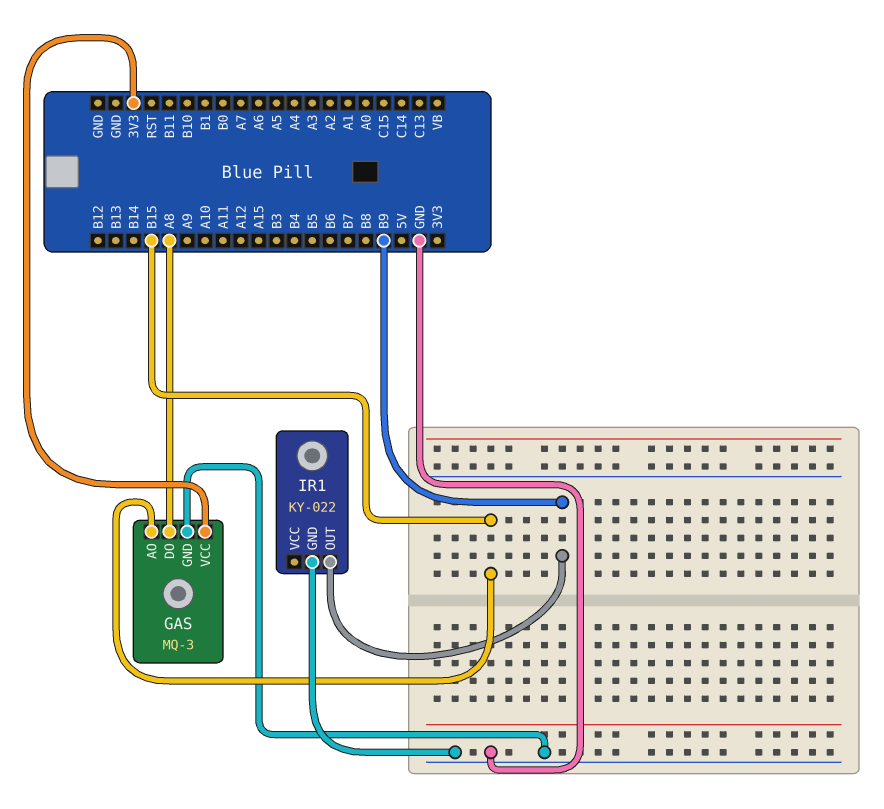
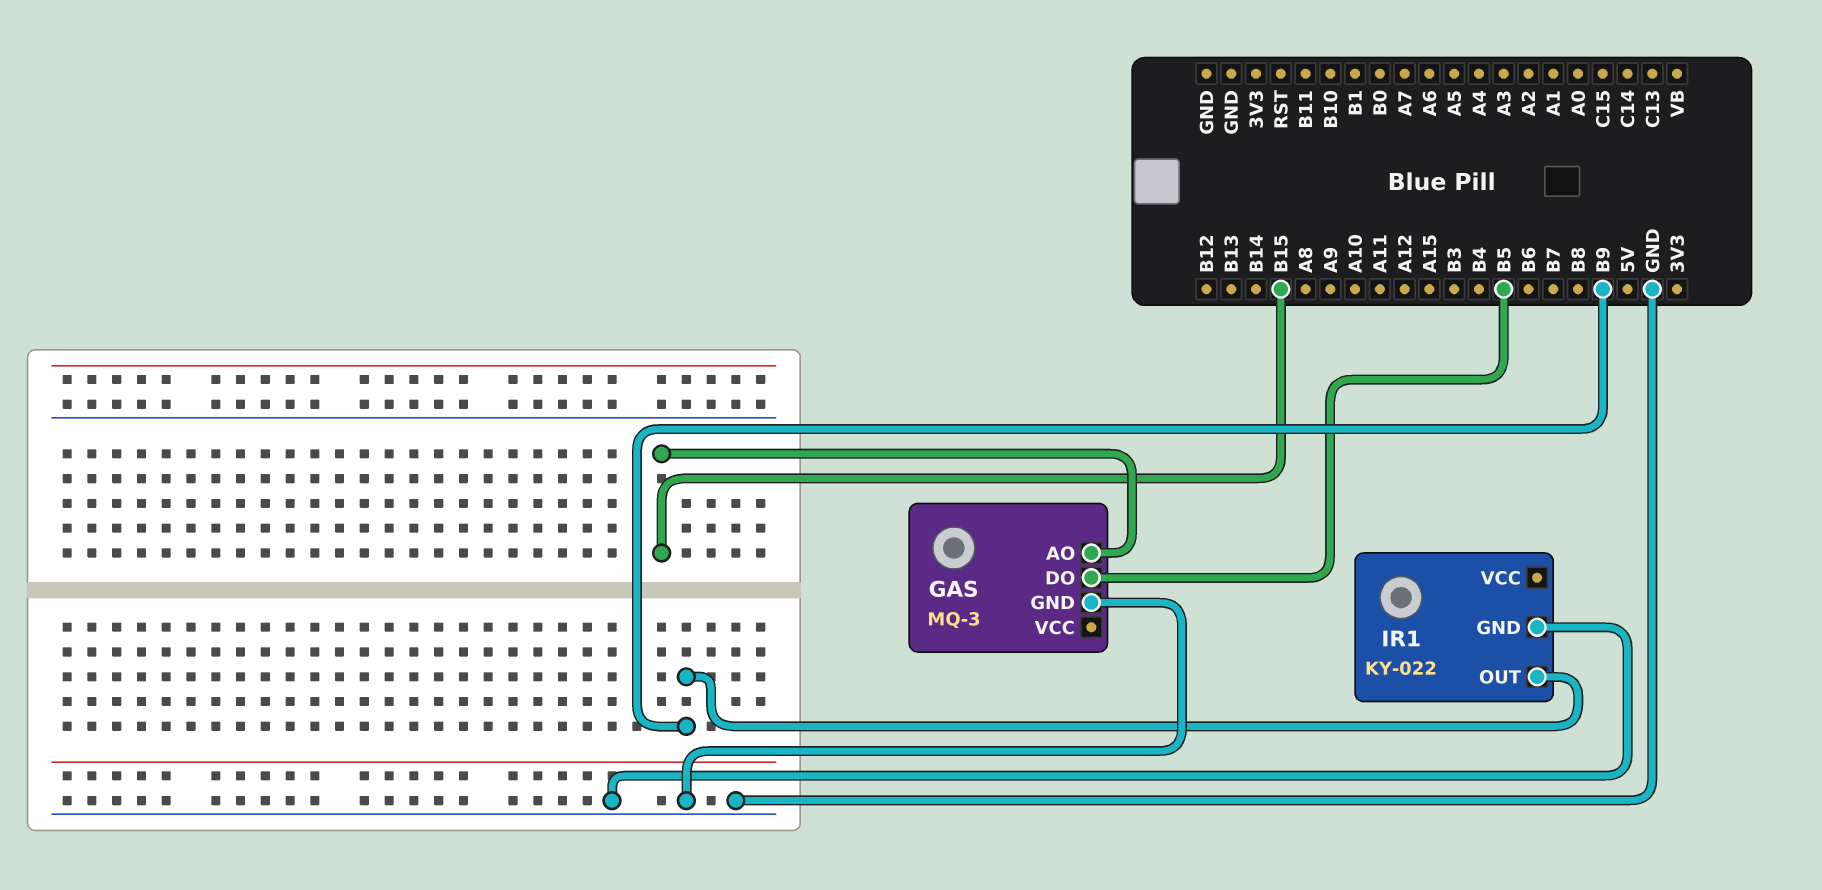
GAS pin DO: A8 -> B5
GAS pin VCC: 3V3 -> none

